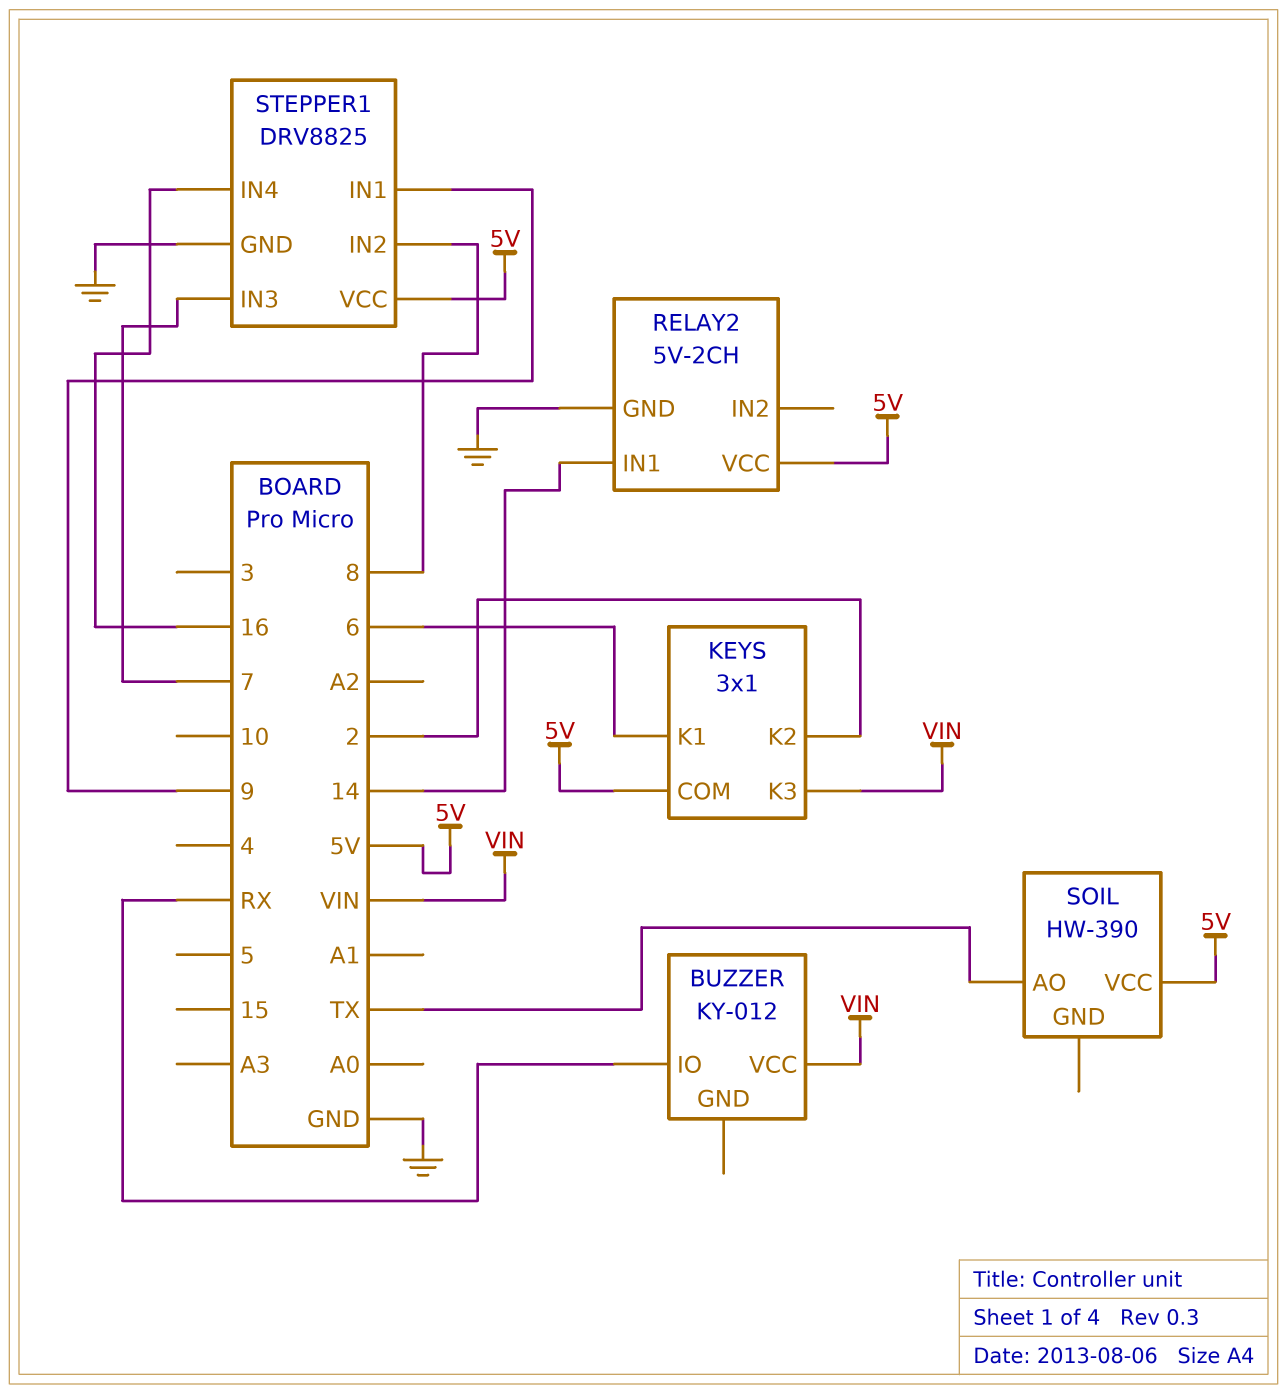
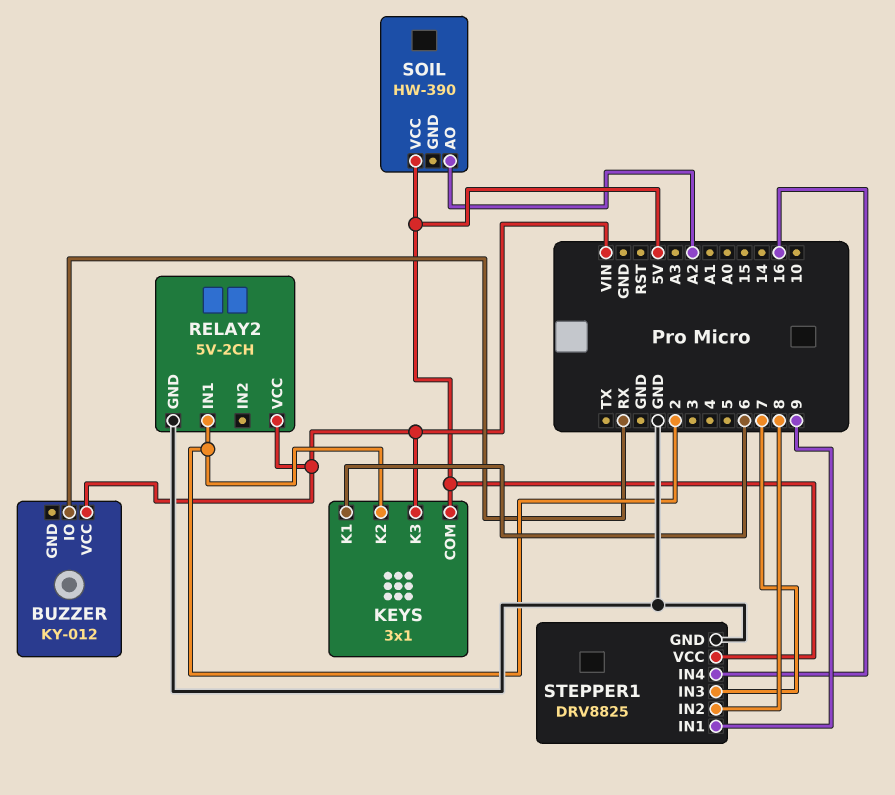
RELAY2 pin IN1: 14 -> 2
RELAY2 pin VCC: 5V -> VIN
SOIL pin AO: TX -> A2

